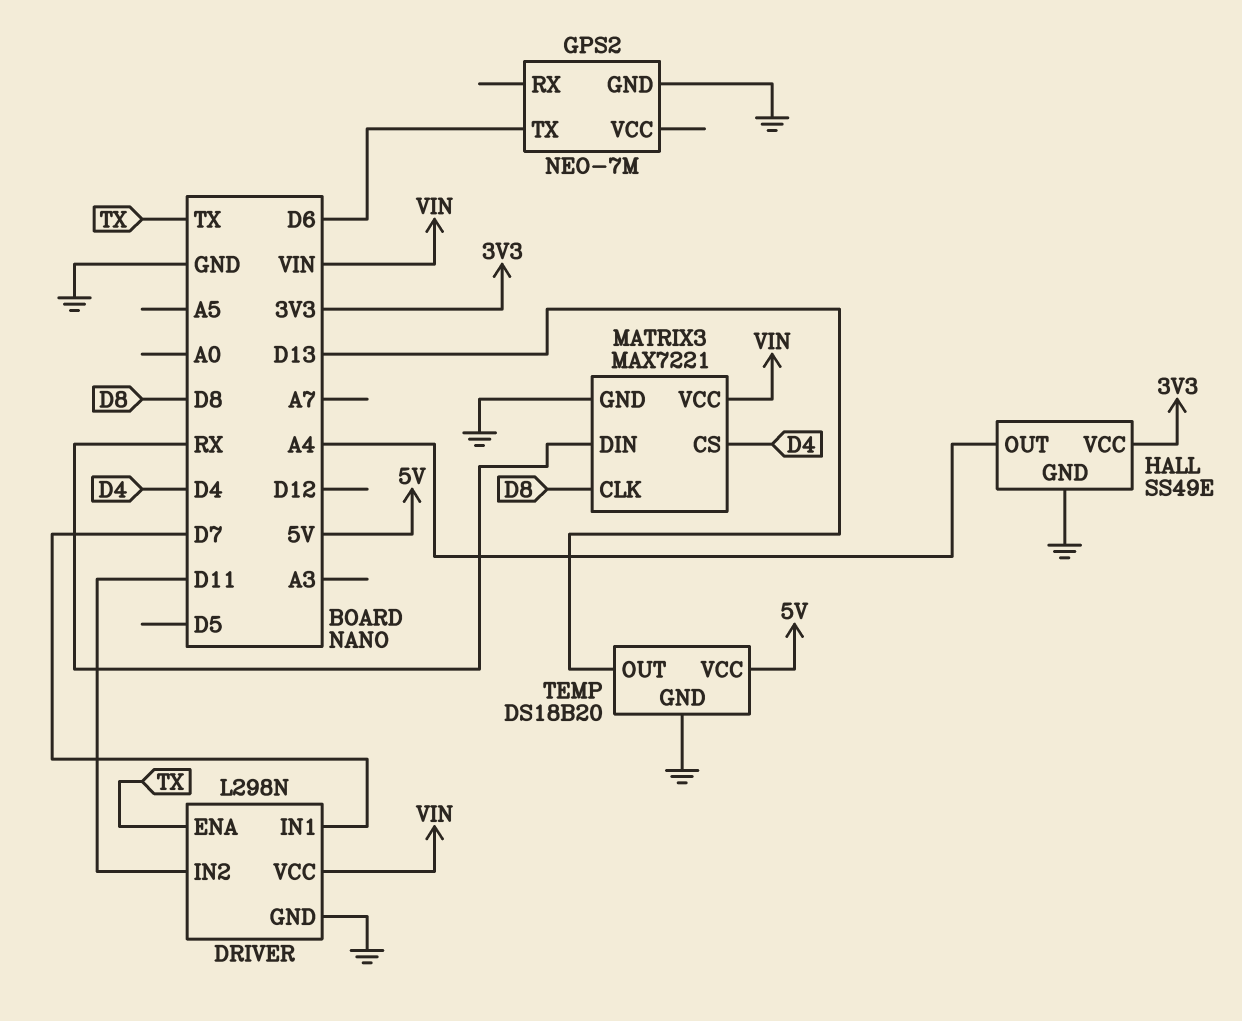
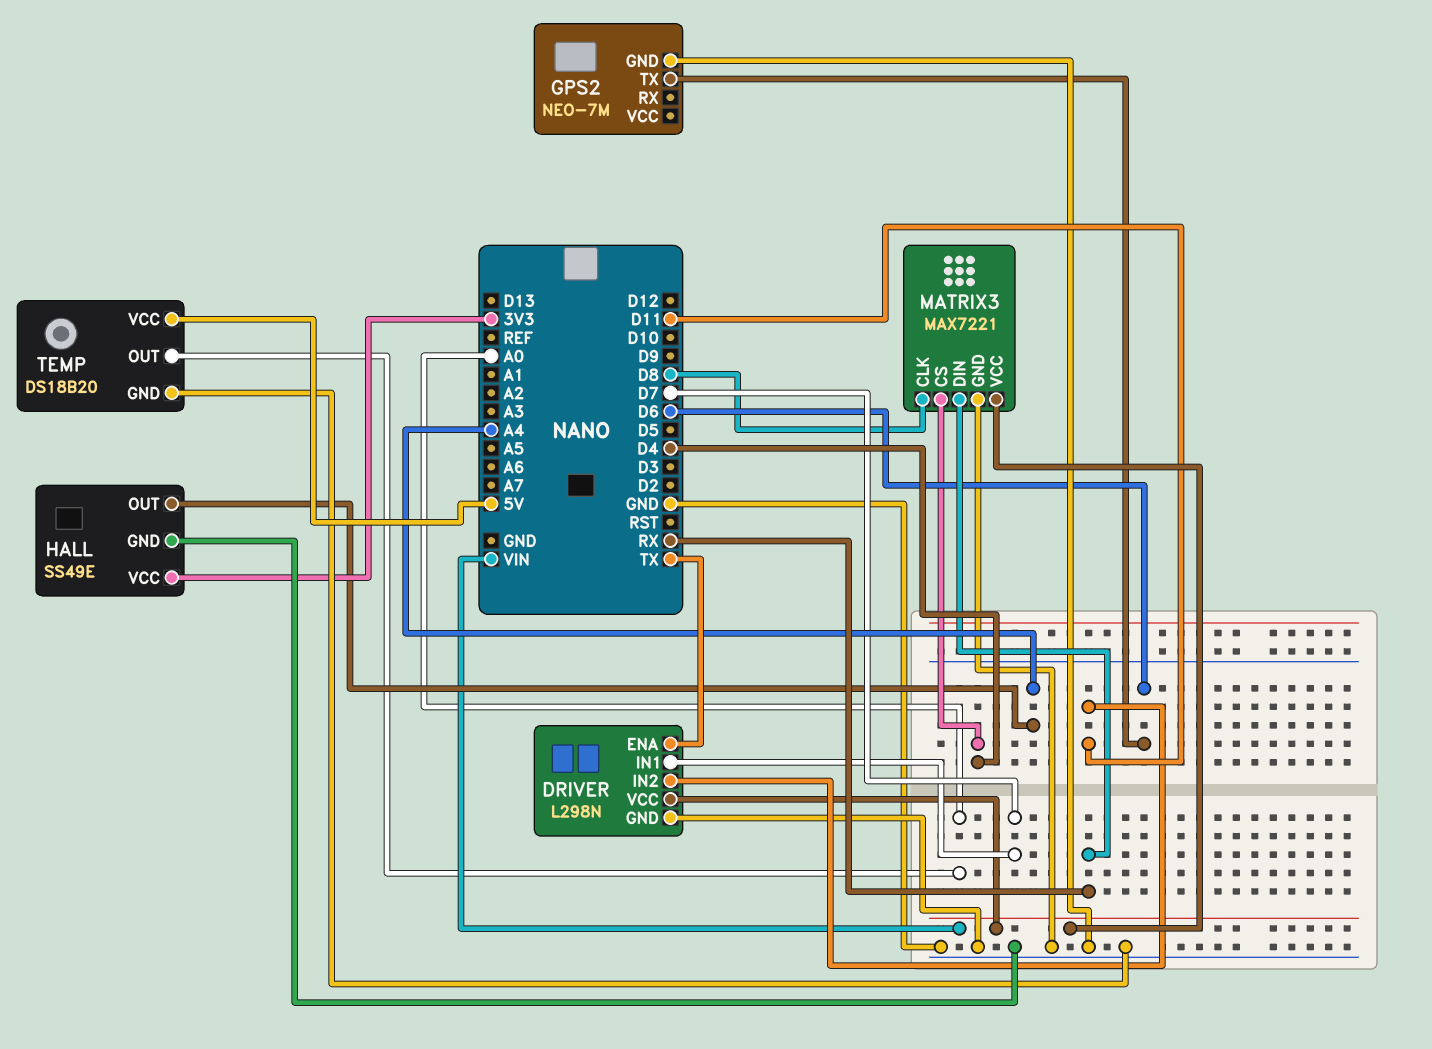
TEMP pin OUT: D13 -> A0

